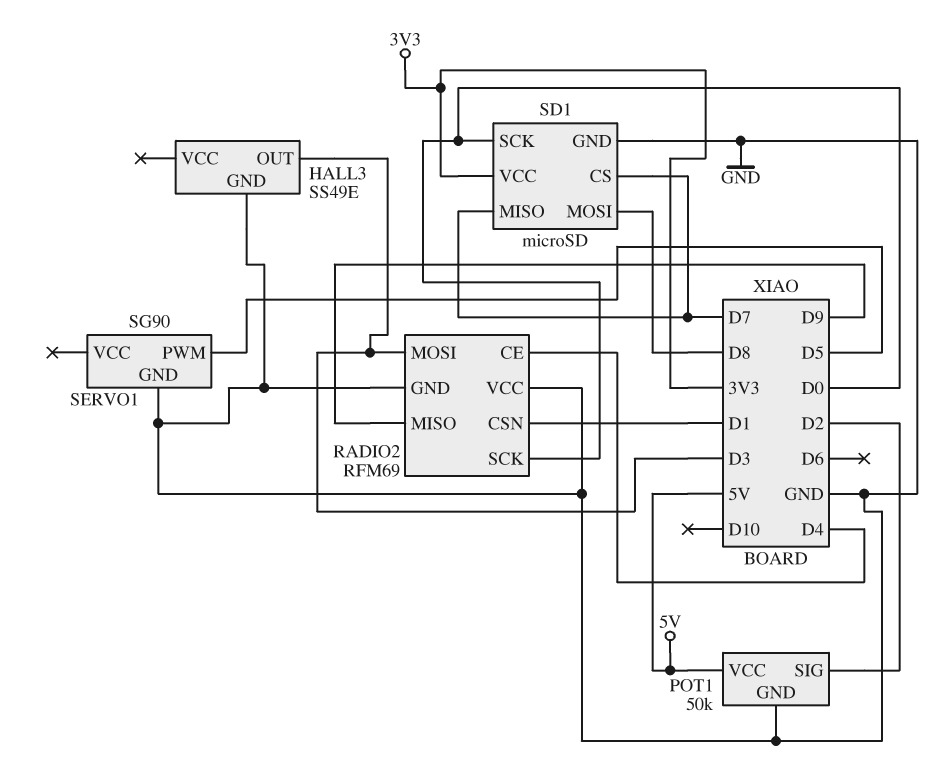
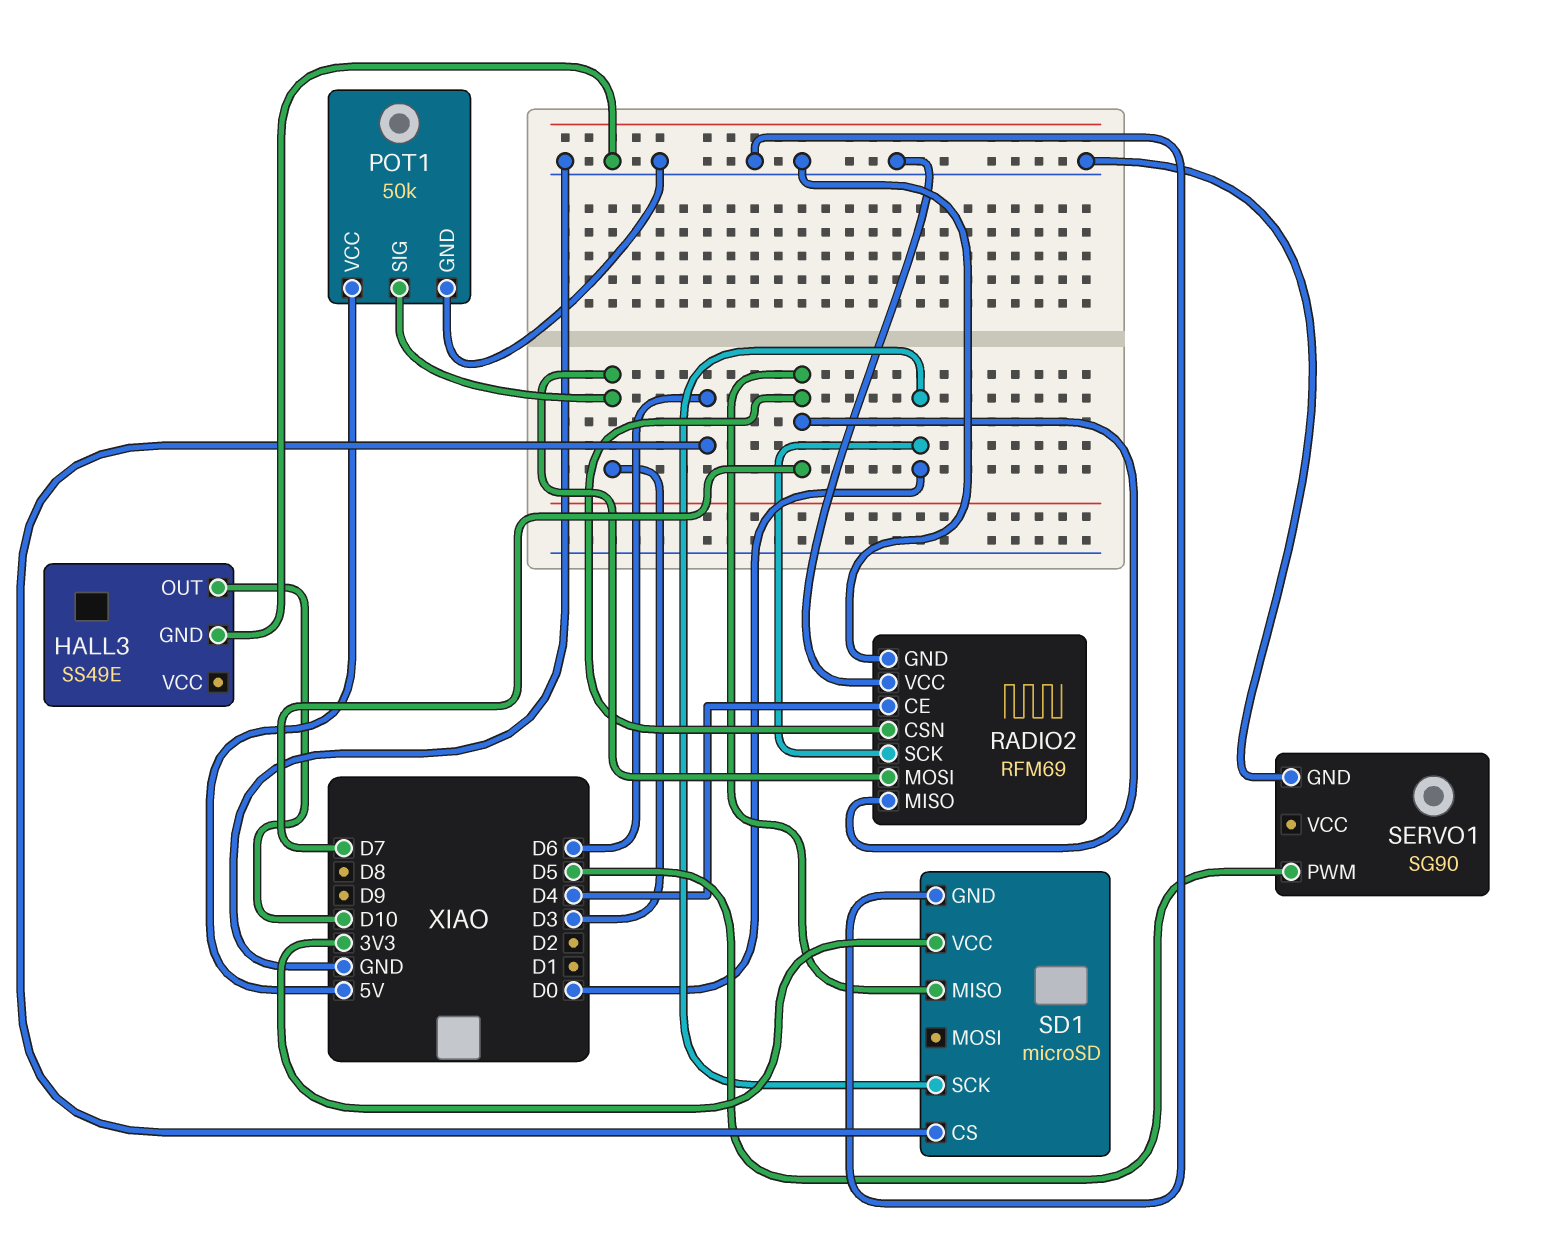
HALL3 pin OUT: D3 -> D10
POT1 pin SIG: D2 -> D3
RADIO2 pin CSN: D1 -> D7
RADIO2 pin MISO: D9 -> D7
SD1 pin CS: D7 -> D6
SD1 pin MOSI: D8 -> none

